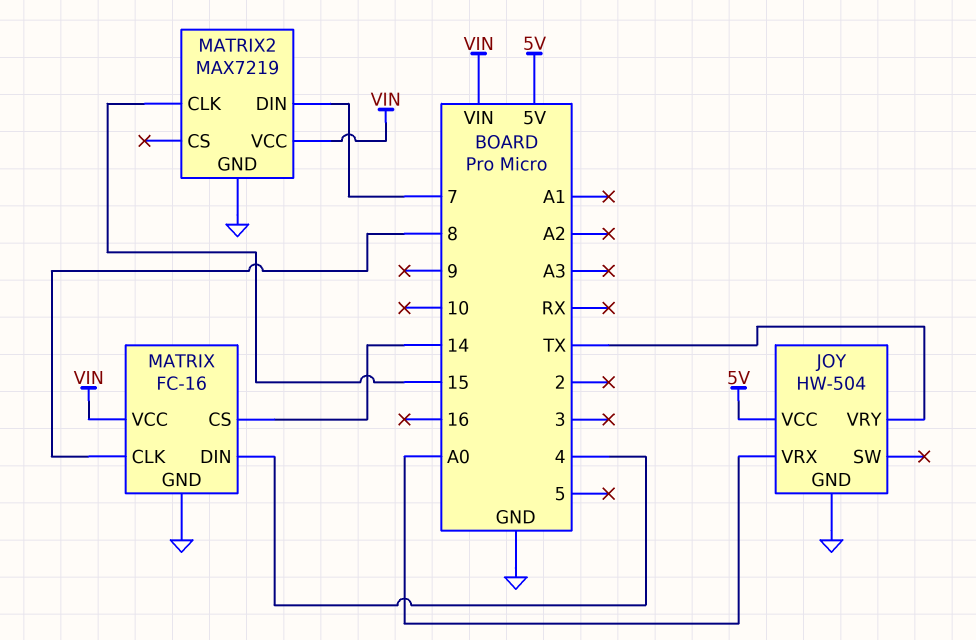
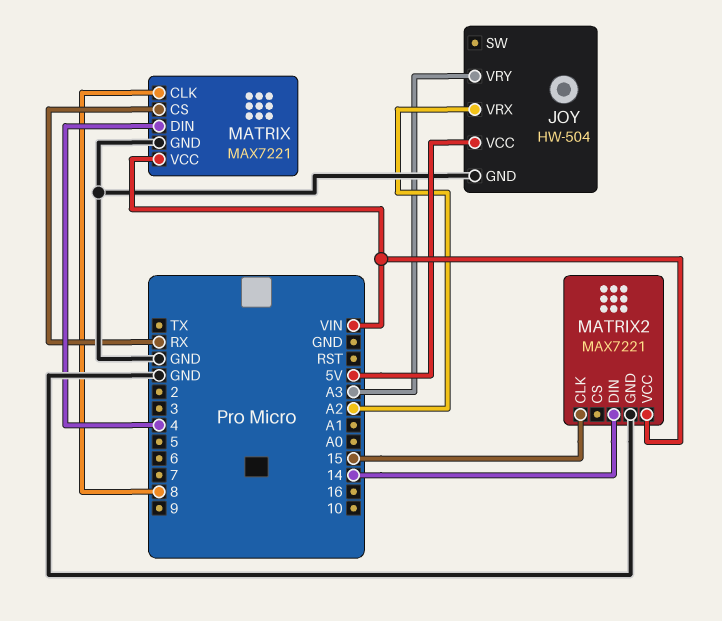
JOY pin VRX: A0 -> A2
JOY pin VRY: TX -> A3
MATRIX: FC-16 -> MAX7221
MATRIX pin CS: 14 -> RX
MATRIX2: MAX7219 -> MAX7221
MATRIX2 pin DIN: 7 -> 14

